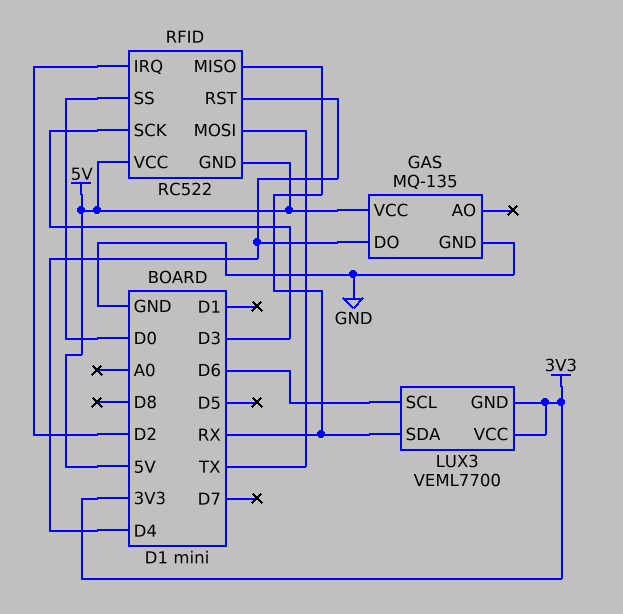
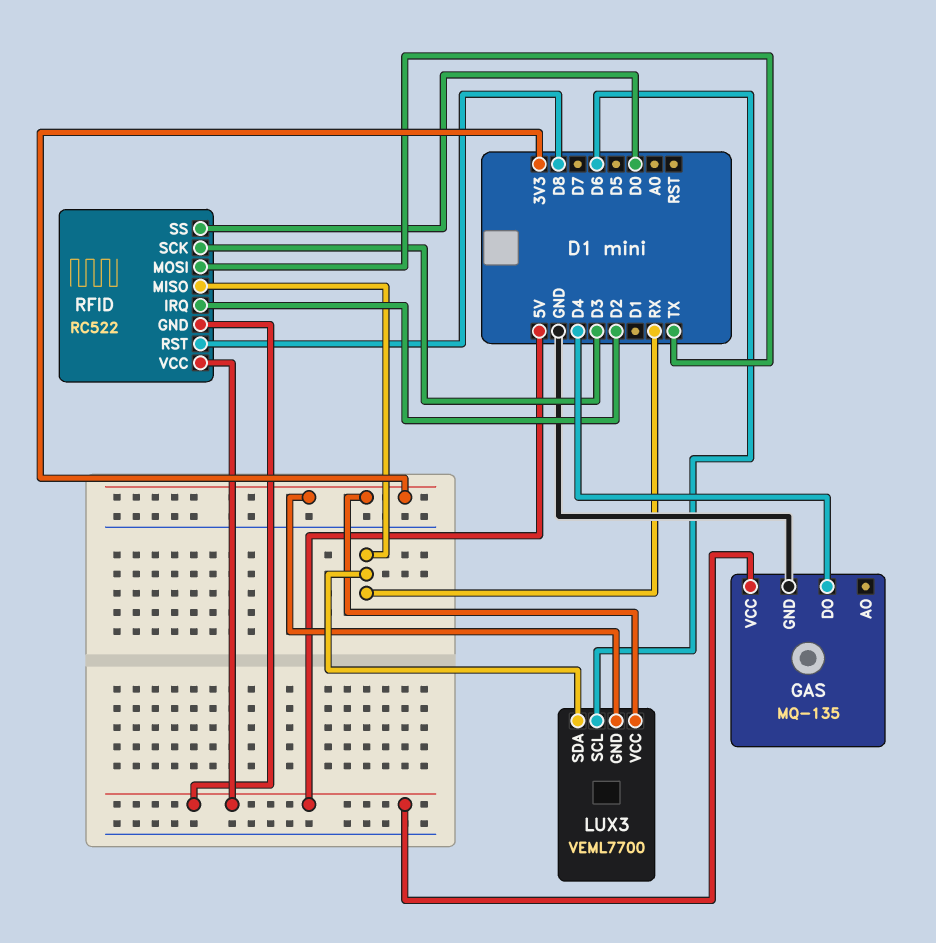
RFID pin RST: D4 -> D8

